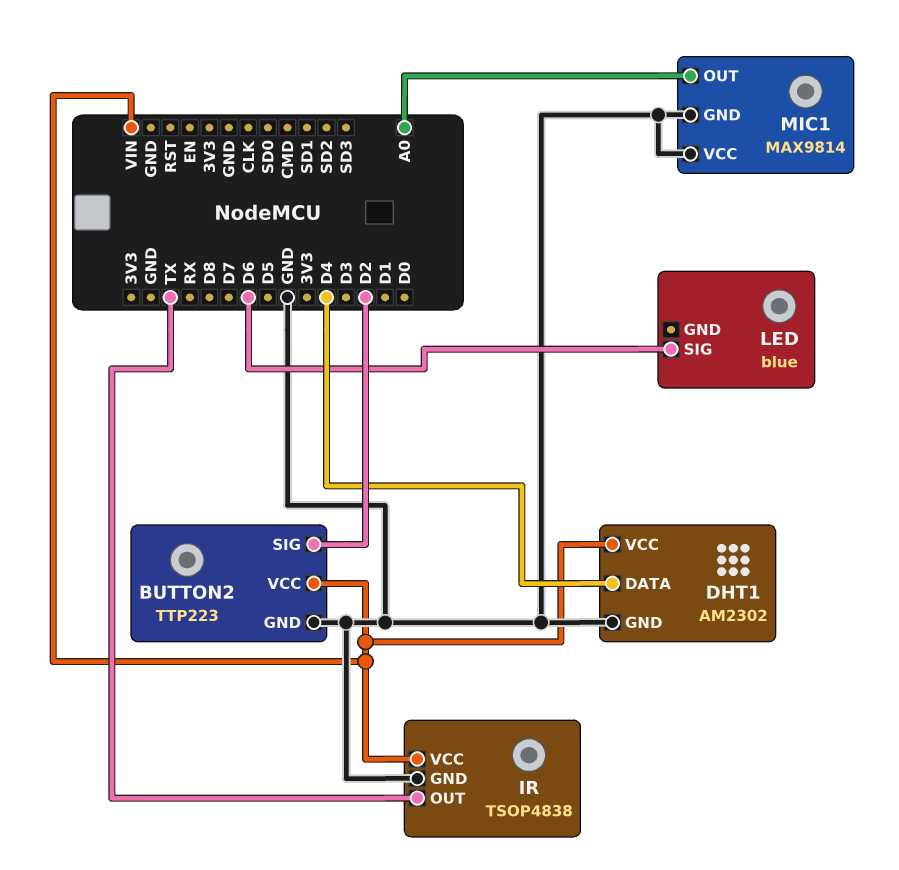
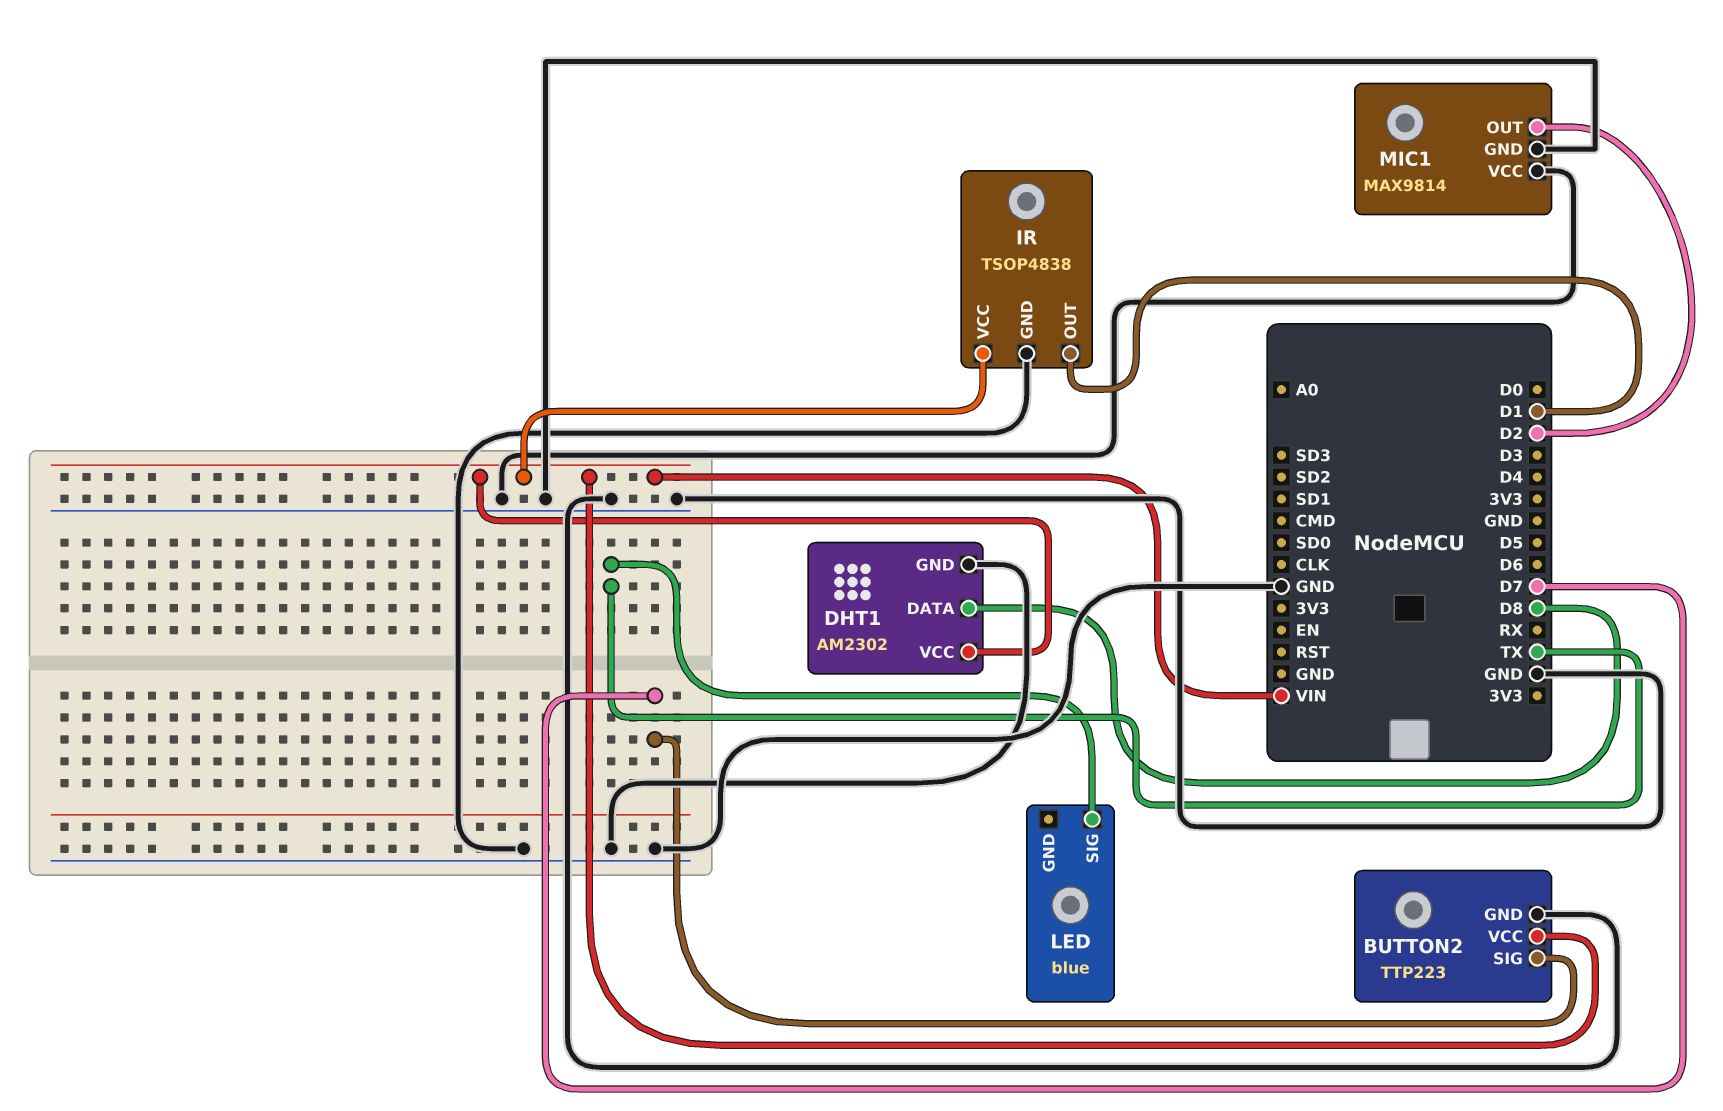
BUTTON2 pin SIG: D2 -> D7
DHT1 pin DATA: D4 -> D8
IR pin OUT: TX -> D1
LED pin SIG: D6 -> TX
MIC1 pin OUT: A0 -> D2

